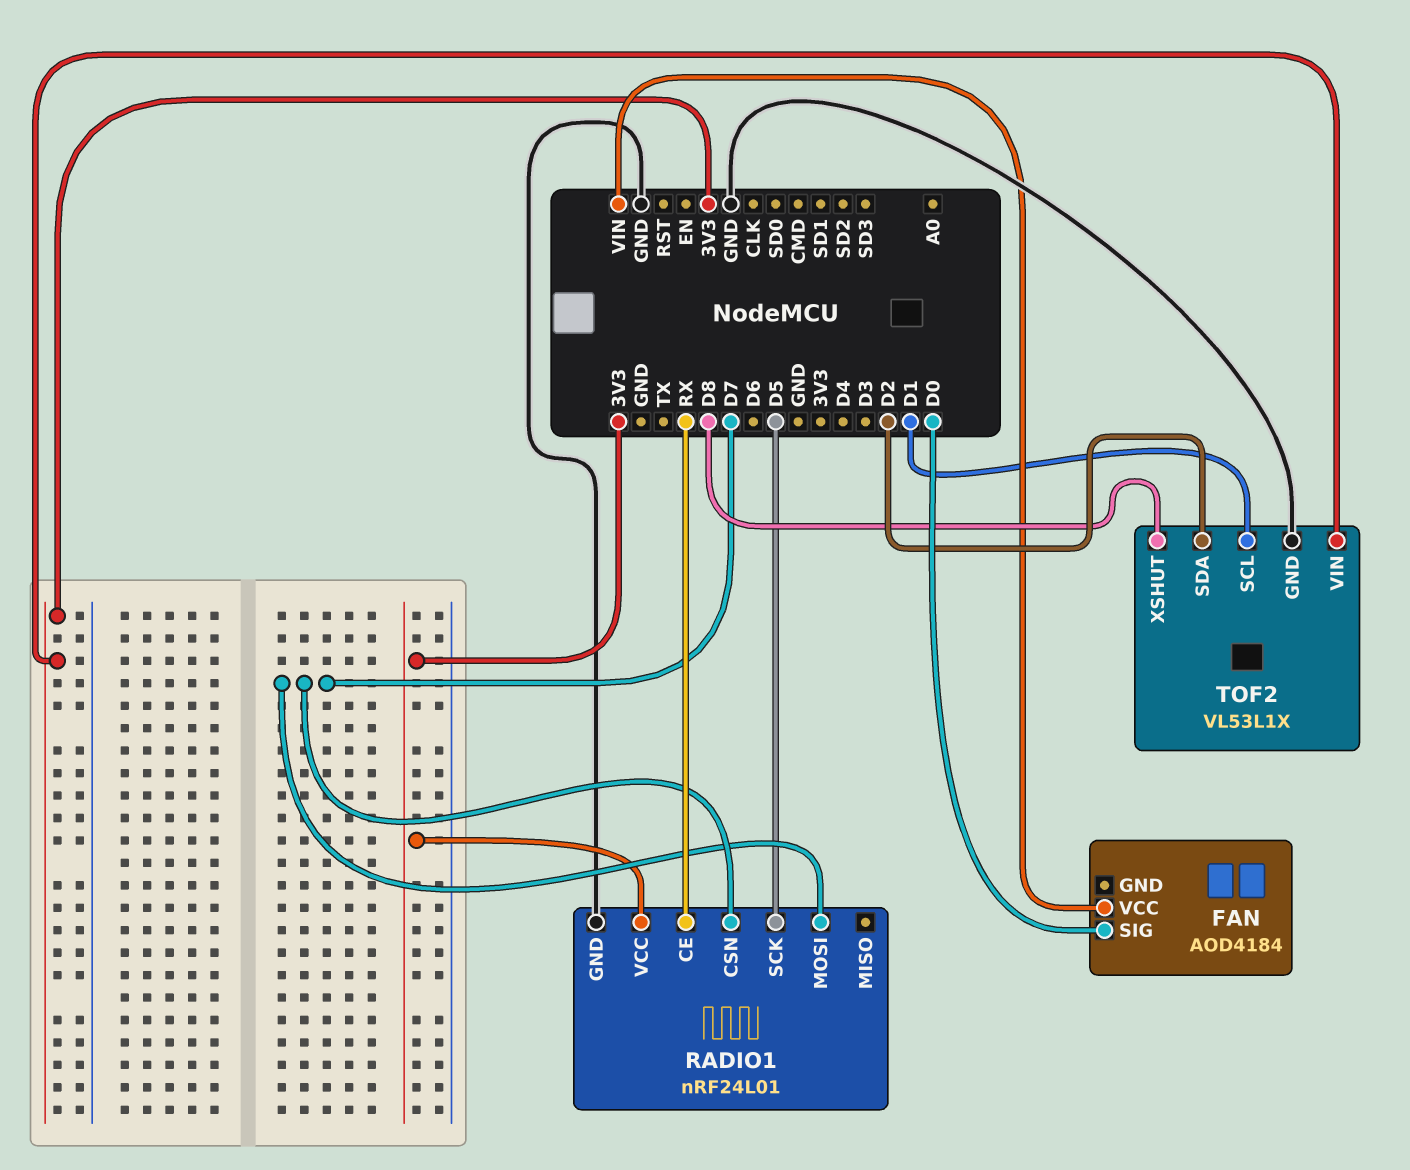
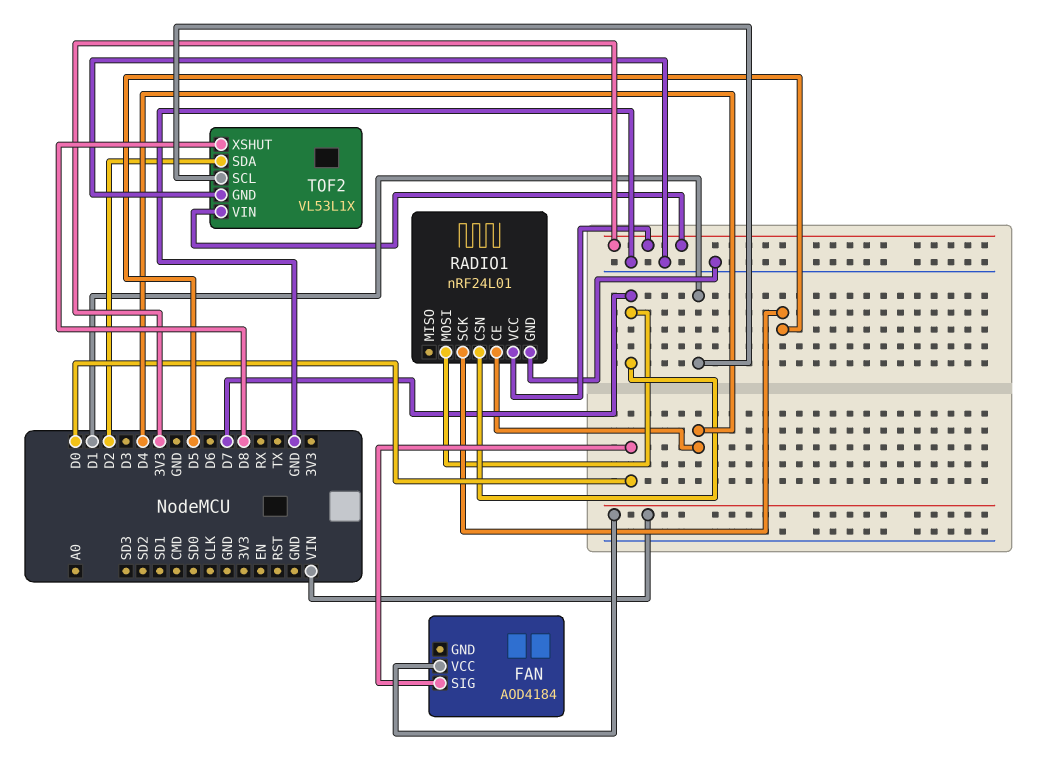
RADIO1 pin CE: RX -> D4

